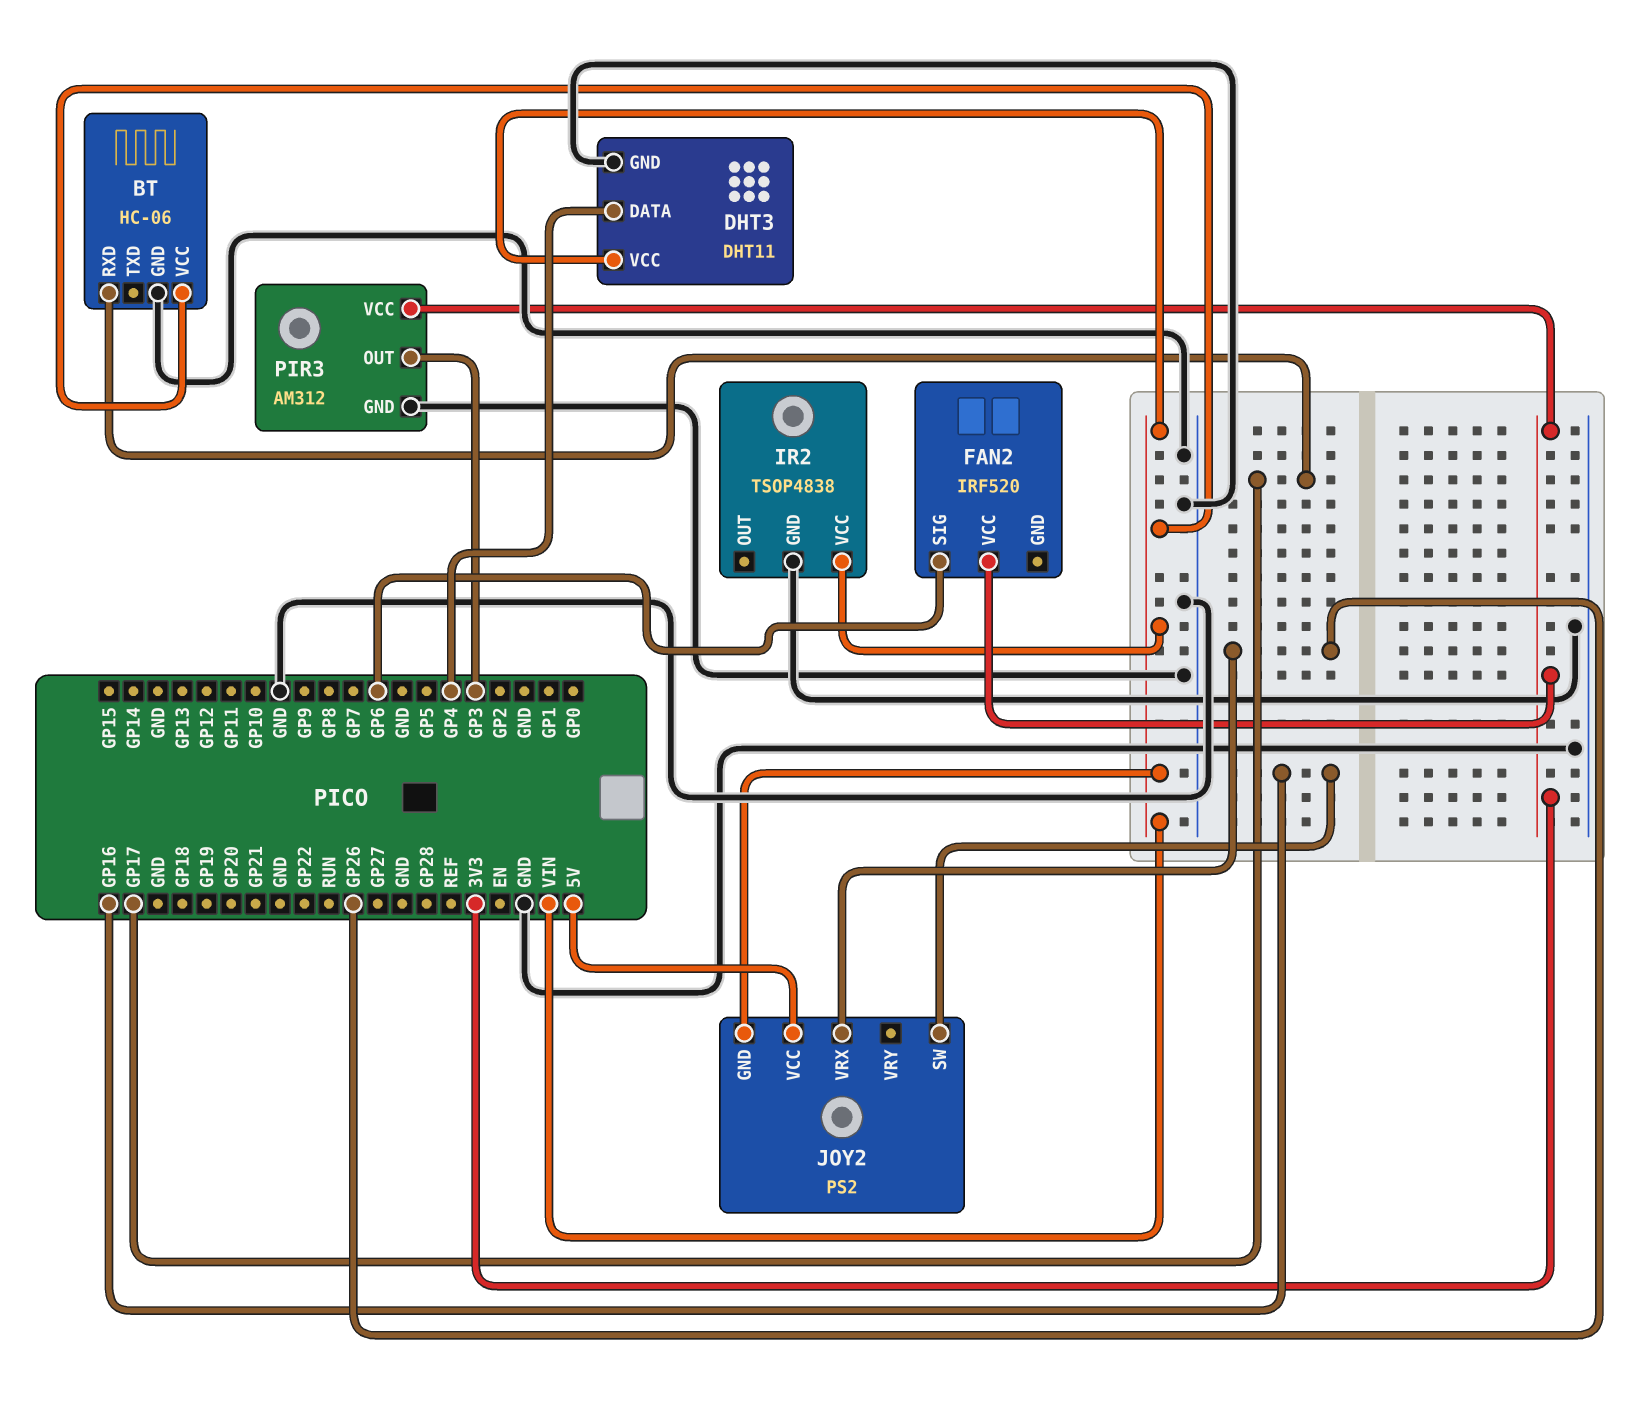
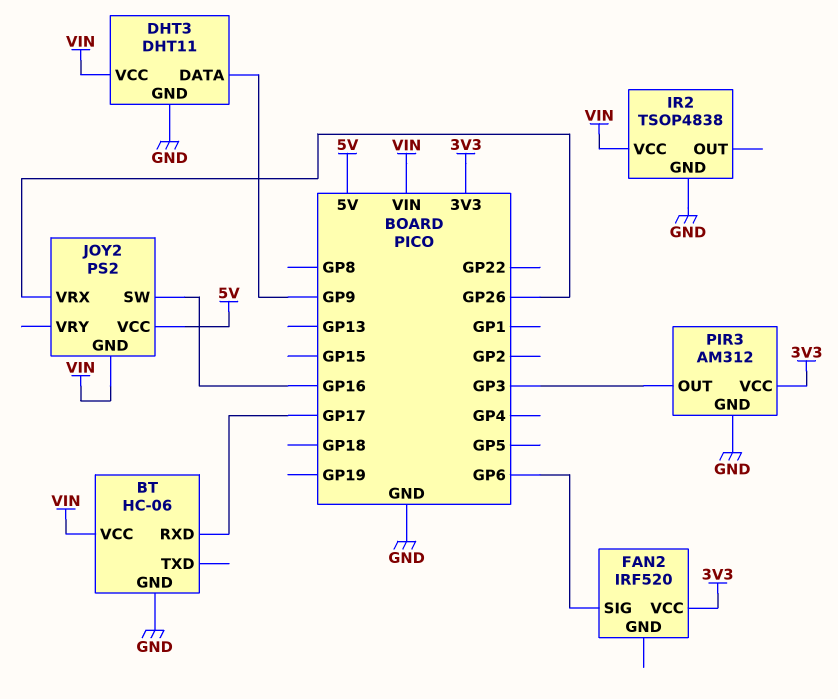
DHT3 pin DATA: GP4 -> GP9

